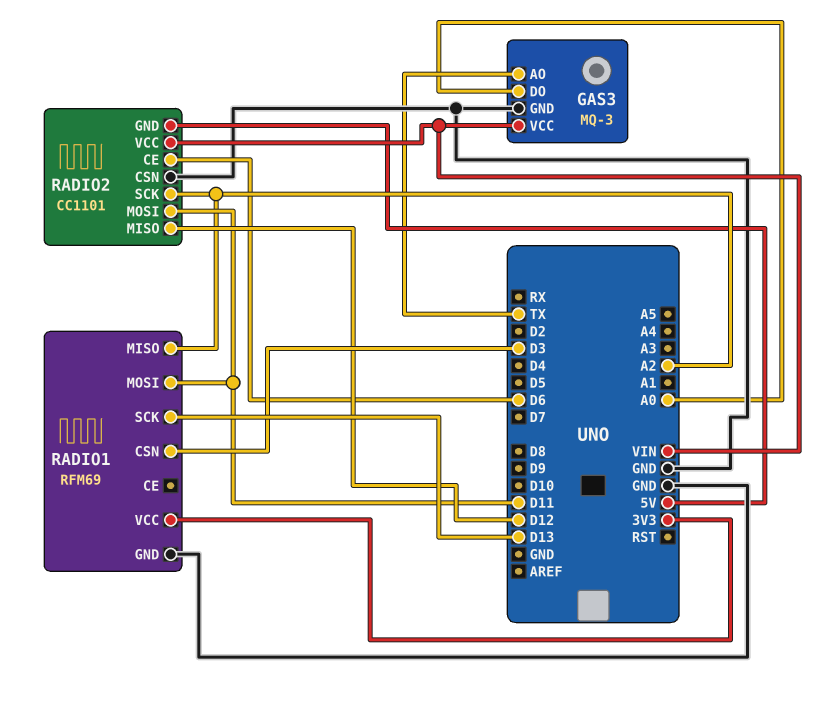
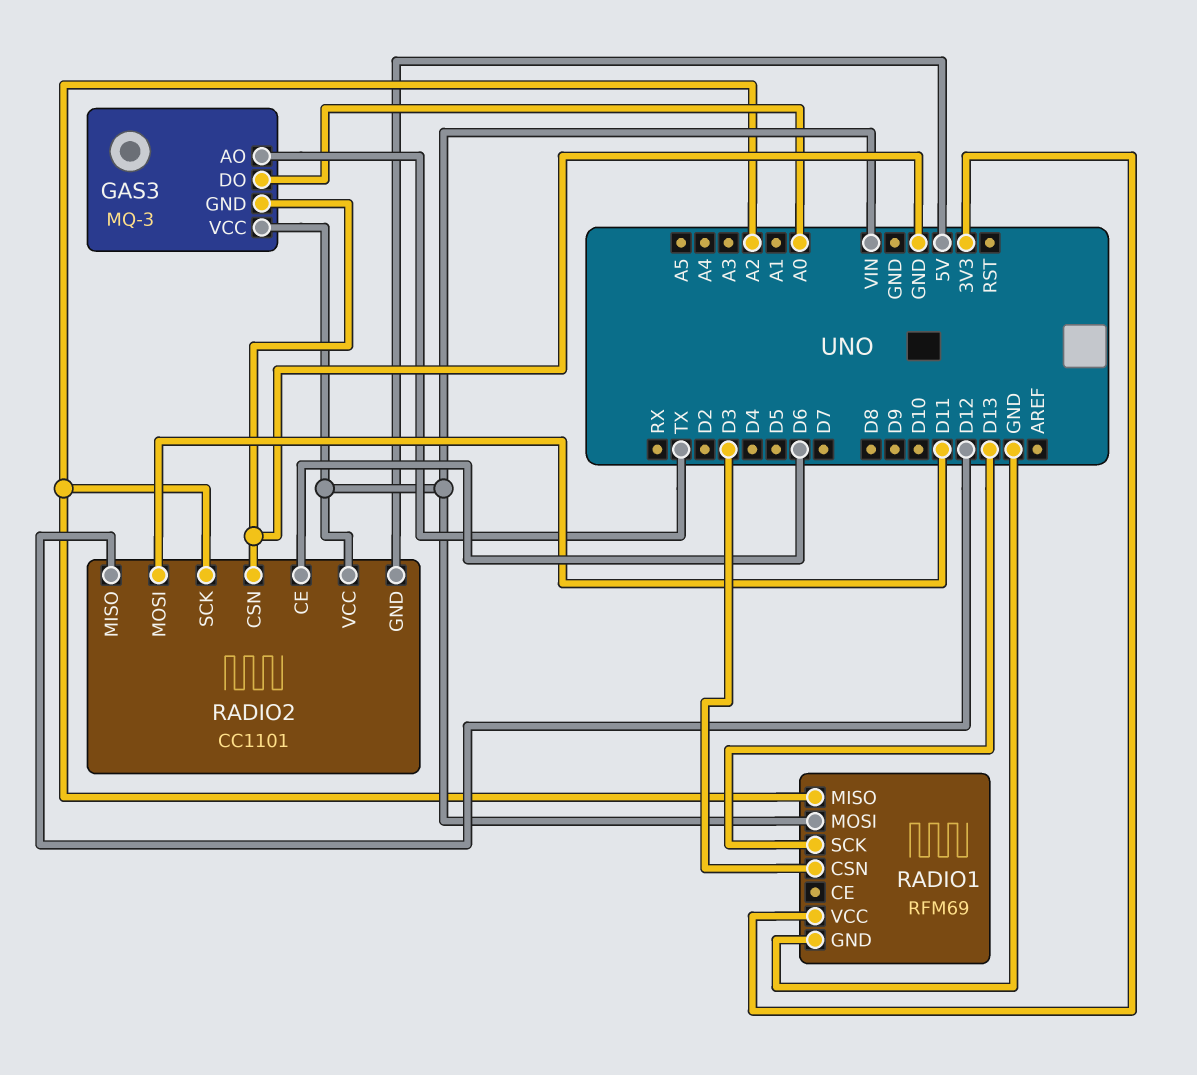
RADIO1 pin MOSI: D11 -> VIN

